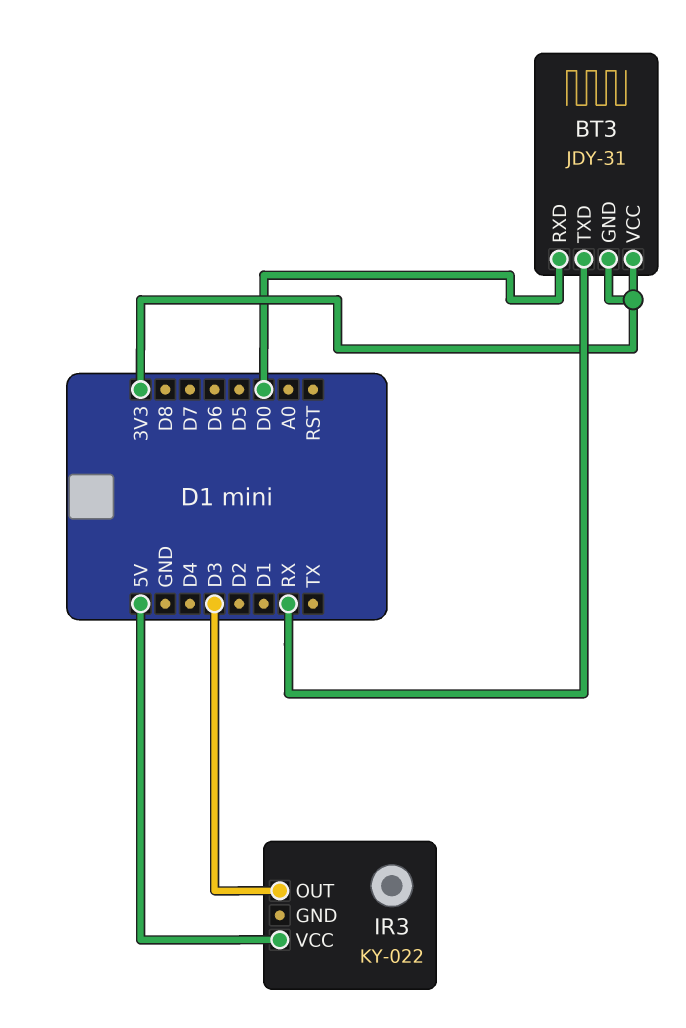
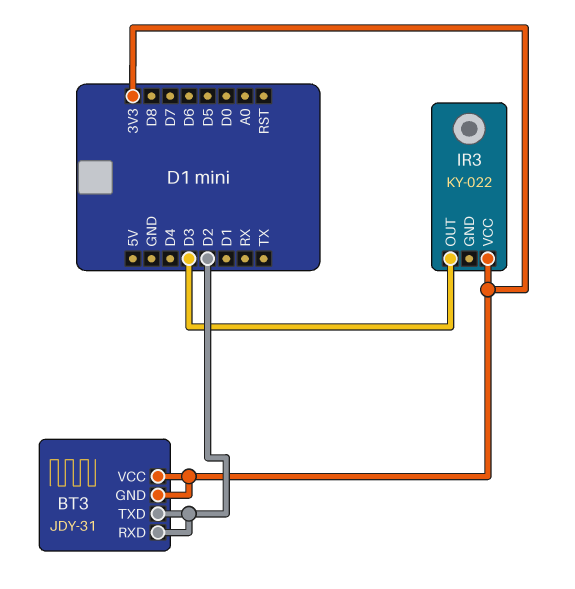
BT3 pin RXD: D0 -> D2
BT3 pin TXD: RX -> D2
IR3 pin VCC: 5V -> 3V3

